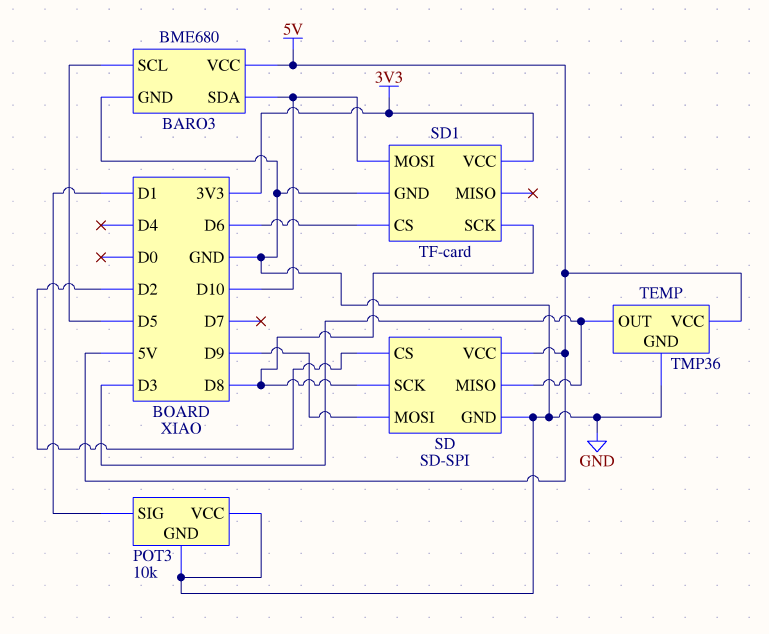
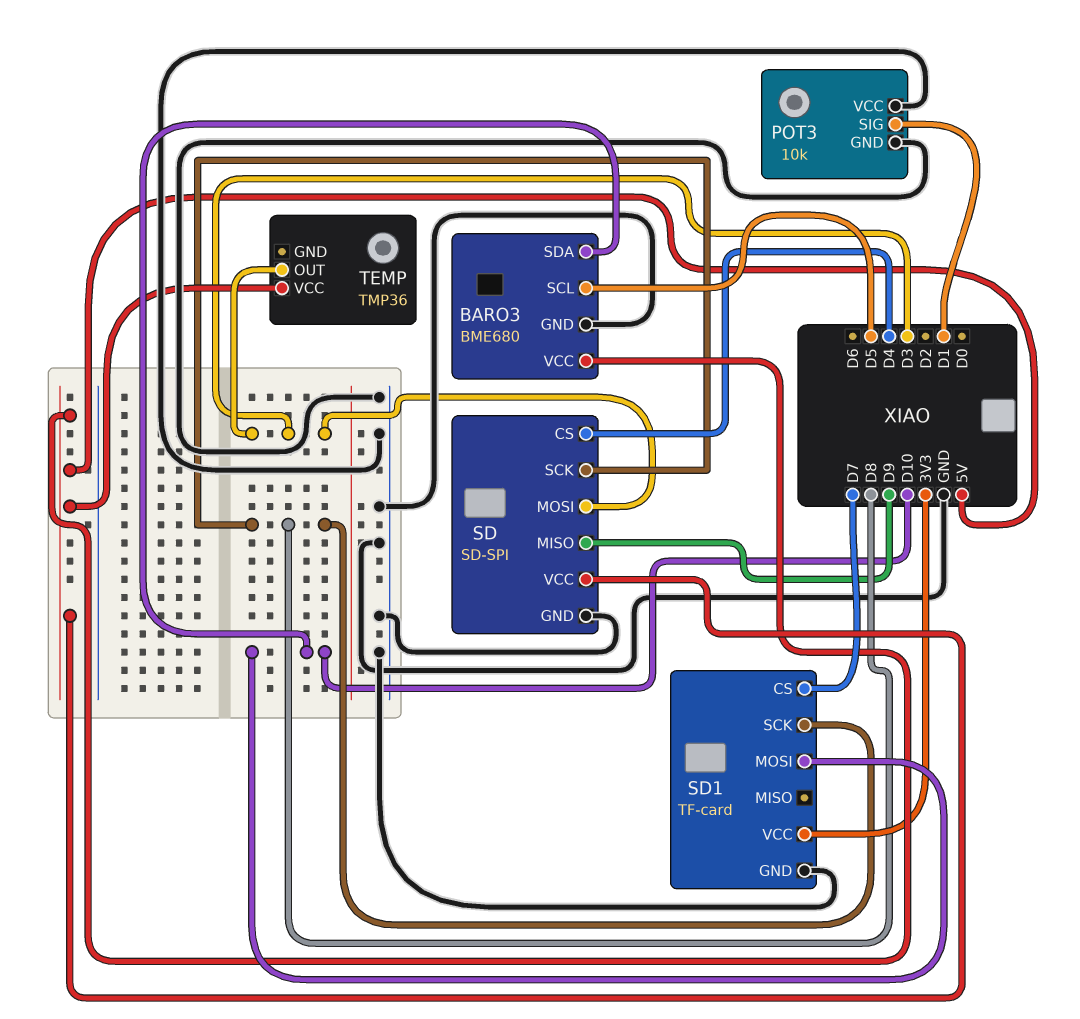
SD pin CS: D2 -> D4
SD pin MISO: D3 -> D9
SD pin MOSI: D9 -> D3
SD1 pin CS: D6 -> D7
TEMP pin GND: GND -> none

